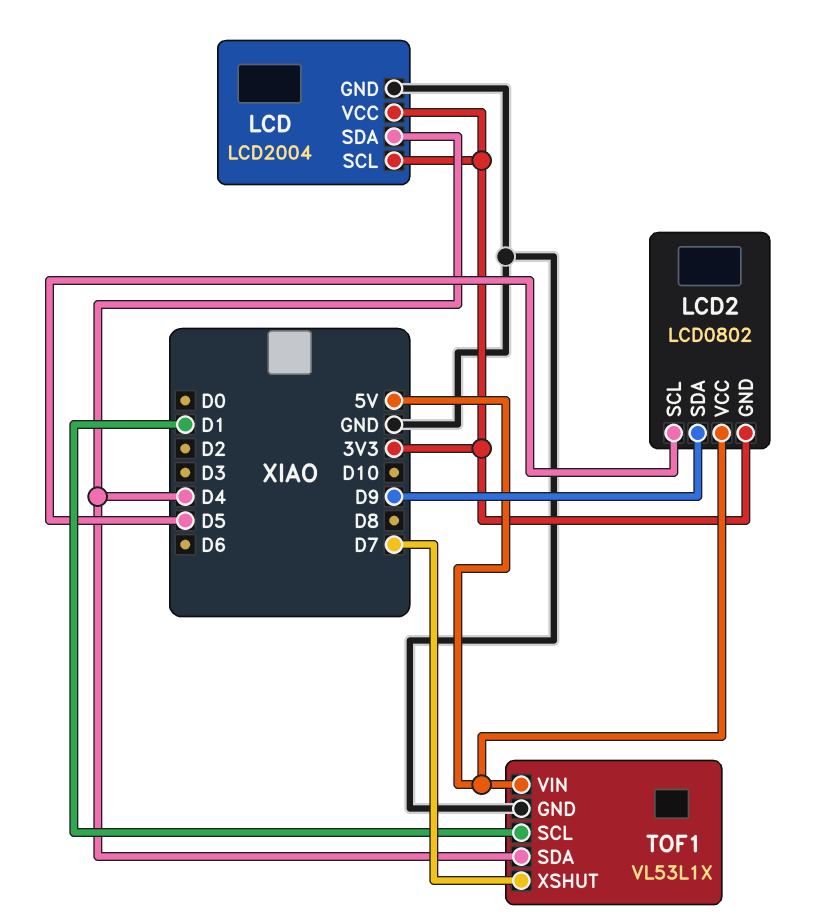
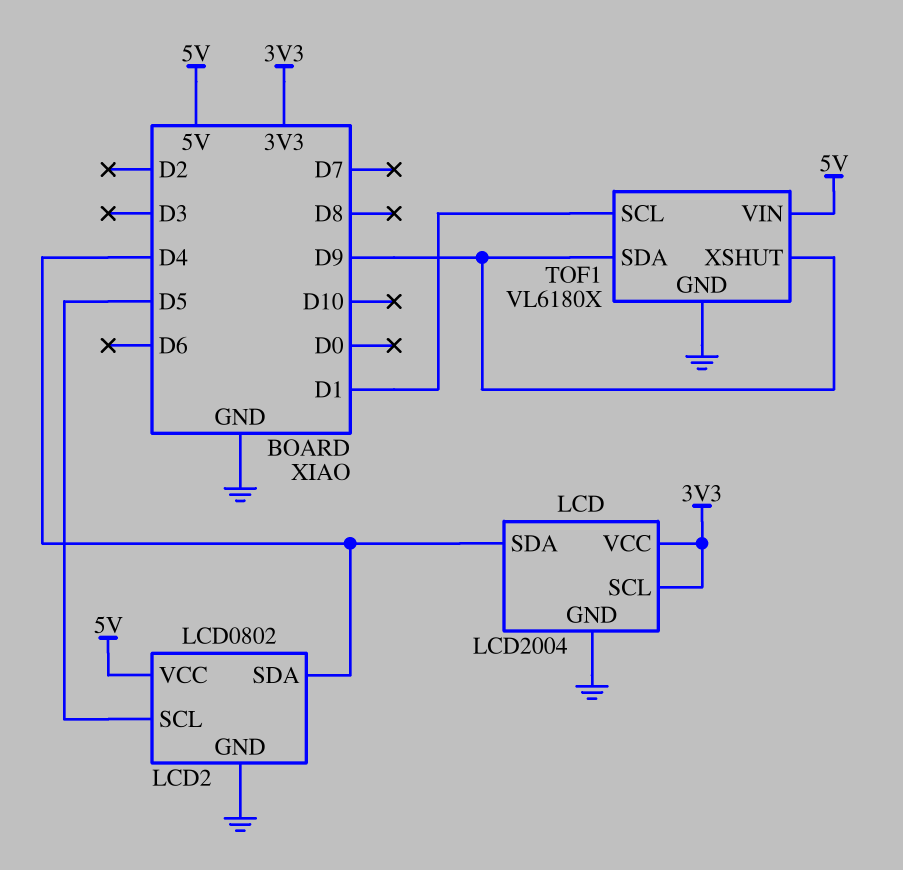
LCD2 pin GND: 3V3 -> GND
LCD2 pin SDA: D9 -> D4
TOF1: VL53L1X -> VL6180X
TOF1 pin SDA: D4 -> D9
TOF1 pin XSHUT: D7 -> D9

